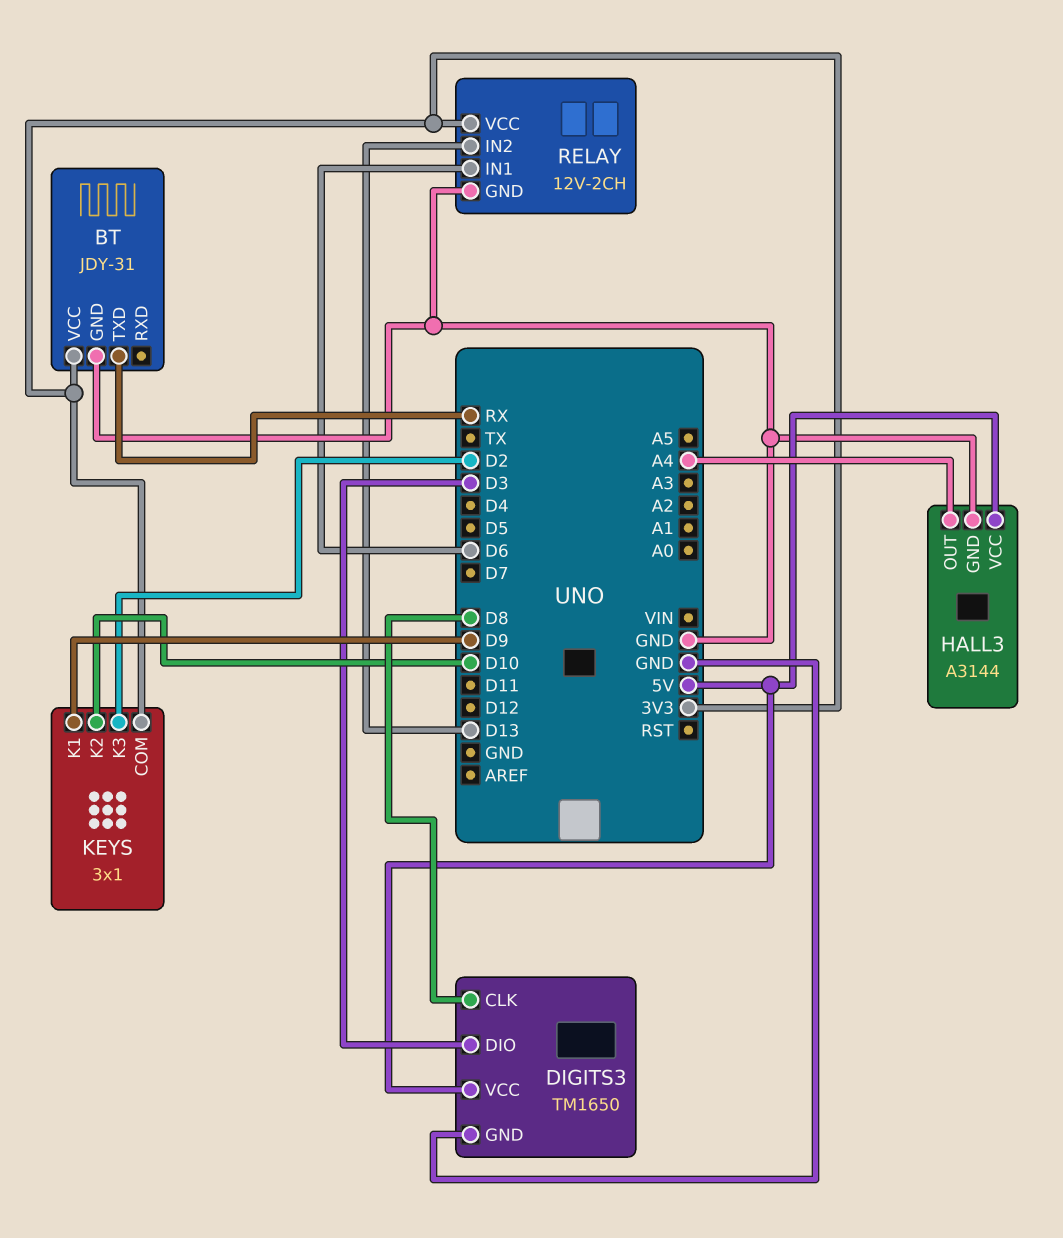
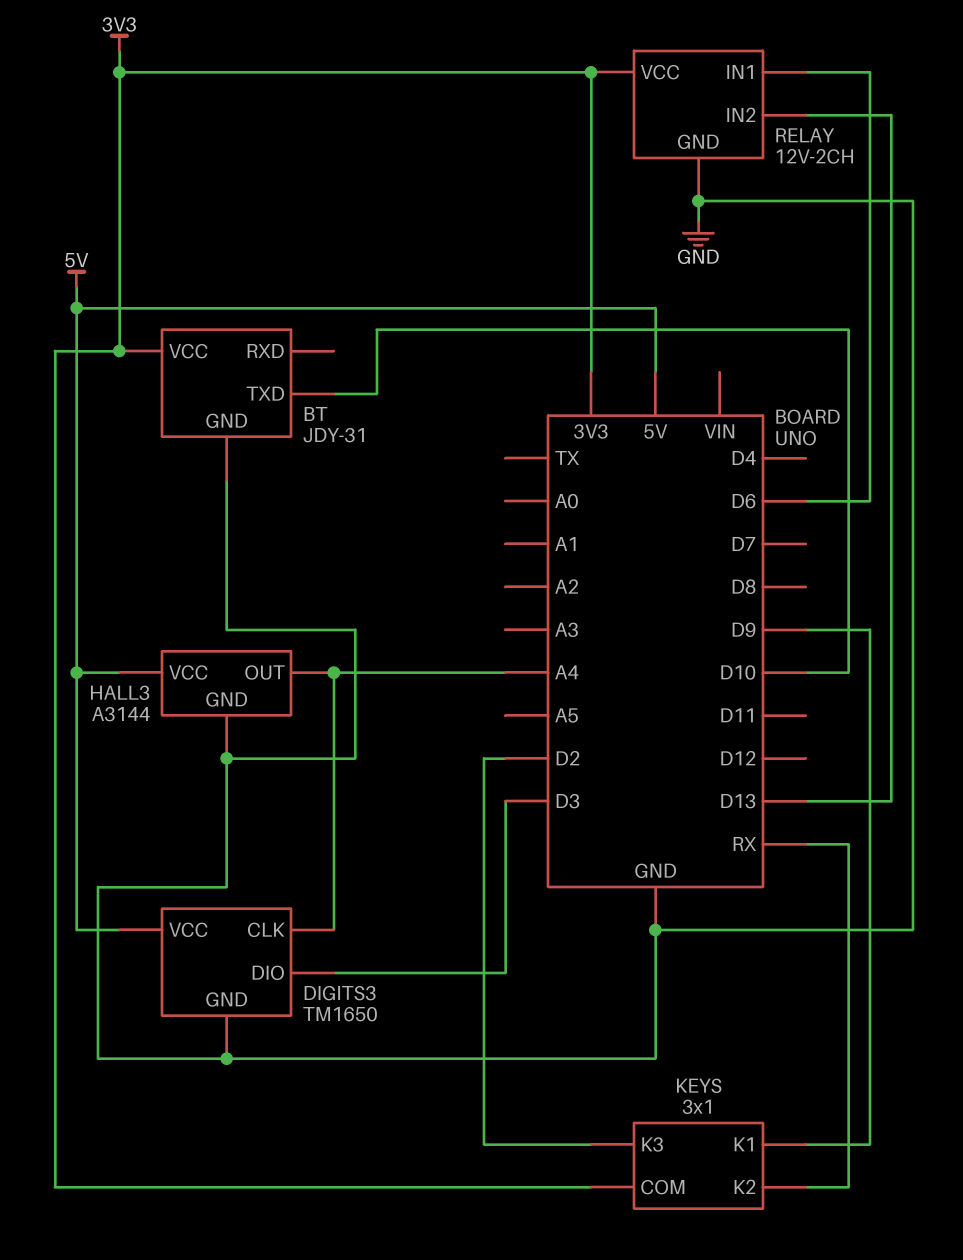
BT pin TXD: RX -> D10
DIGITS3 pin CLK: D8 -> A4
KEYS pin K2: D10 -> RX

